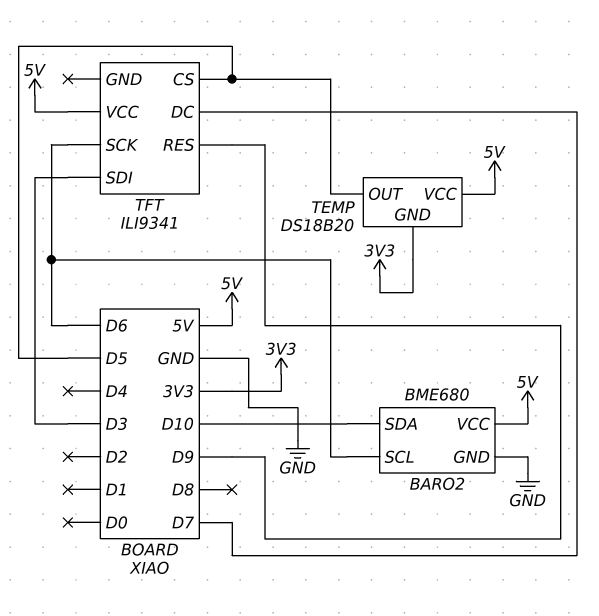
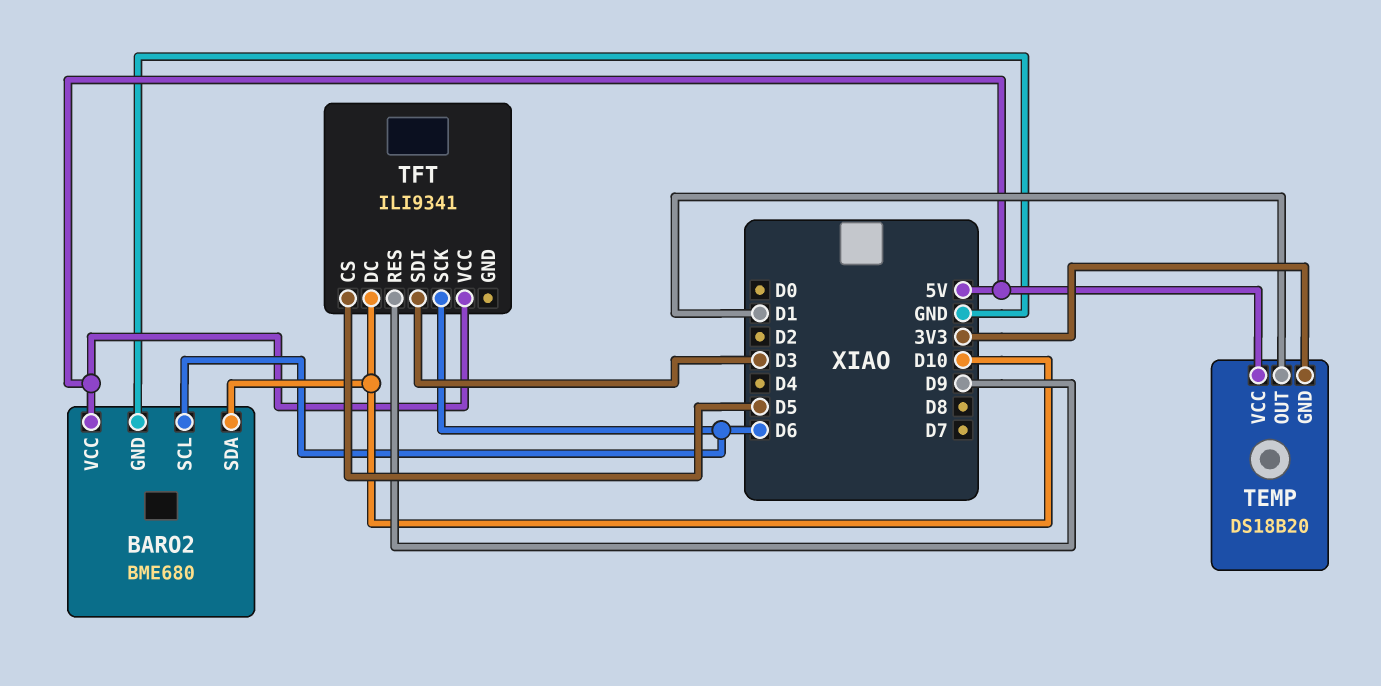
TEMP pin OUT: D5 -> D1
TFT pin DC: D7 -> D10

